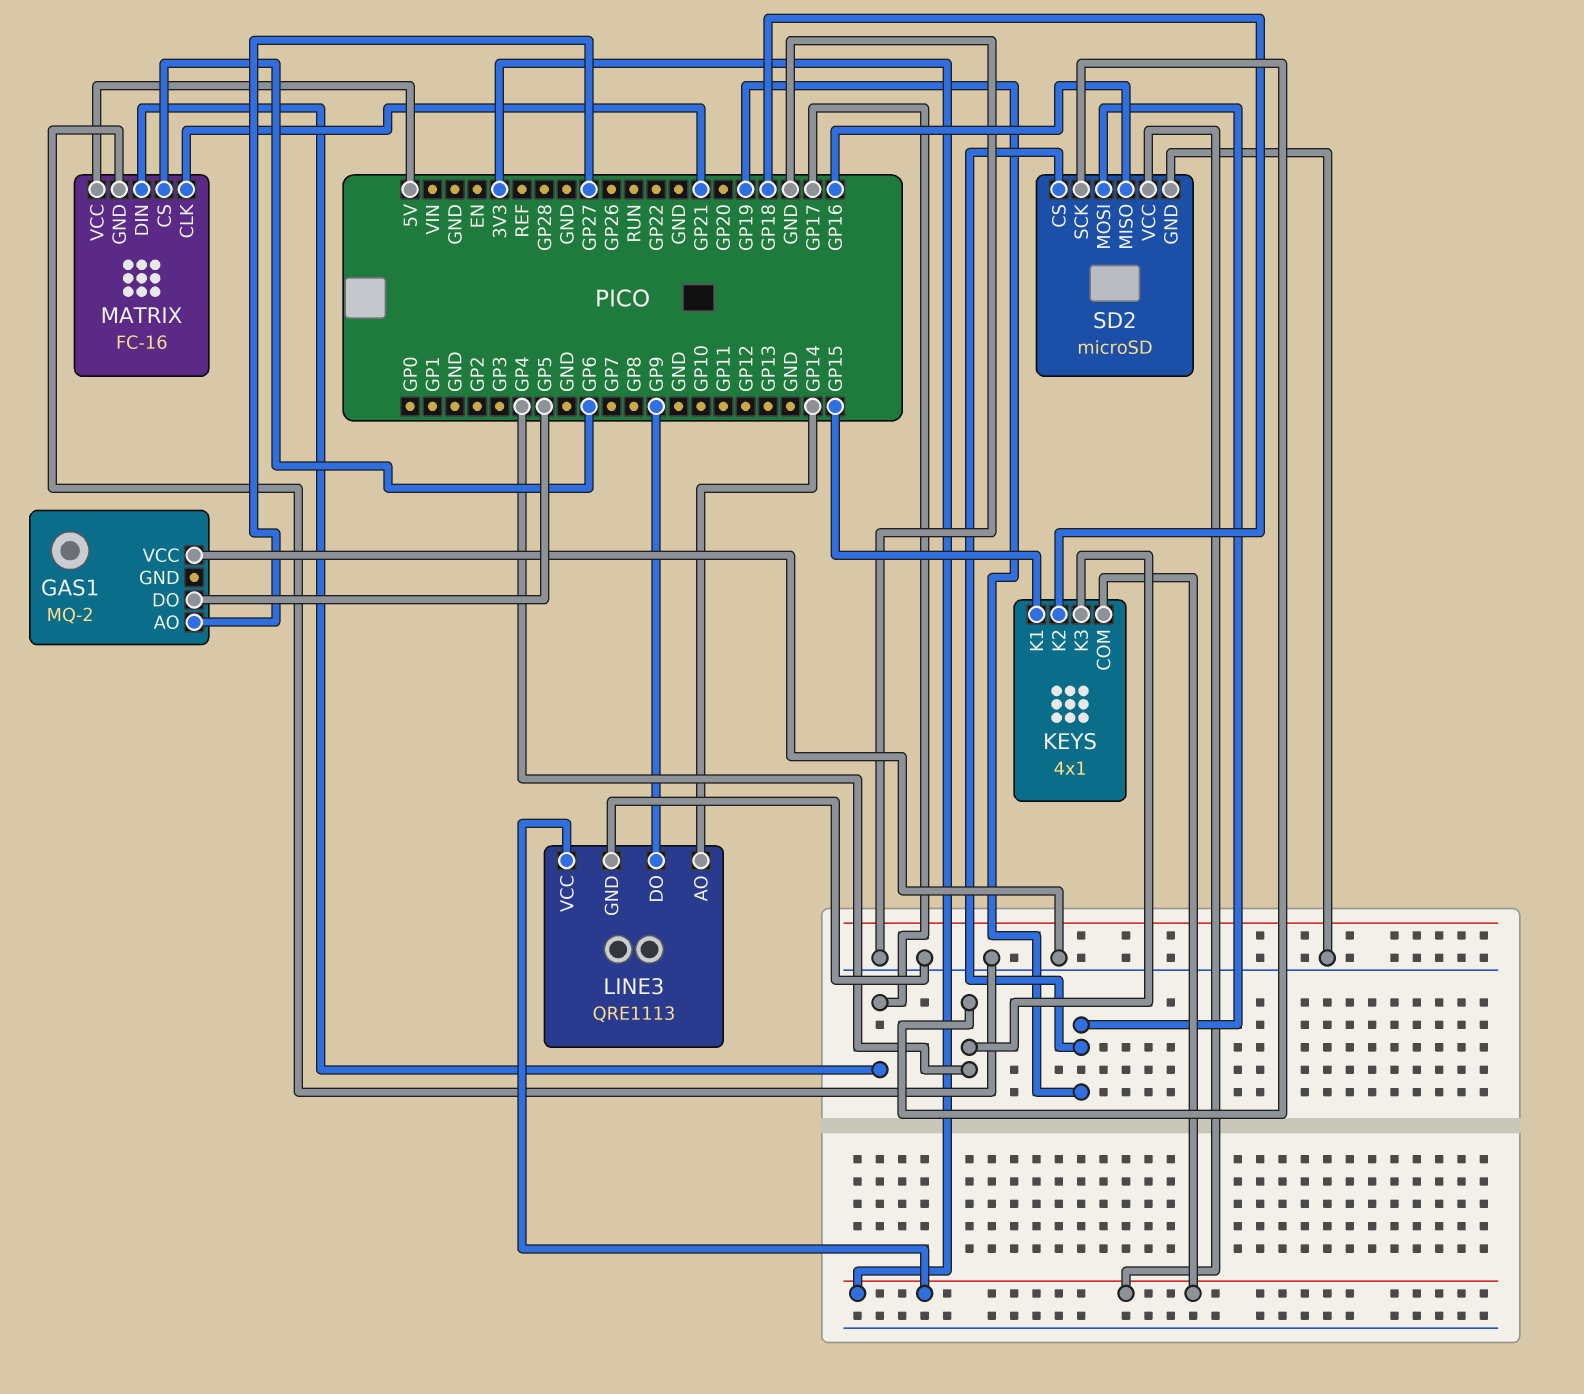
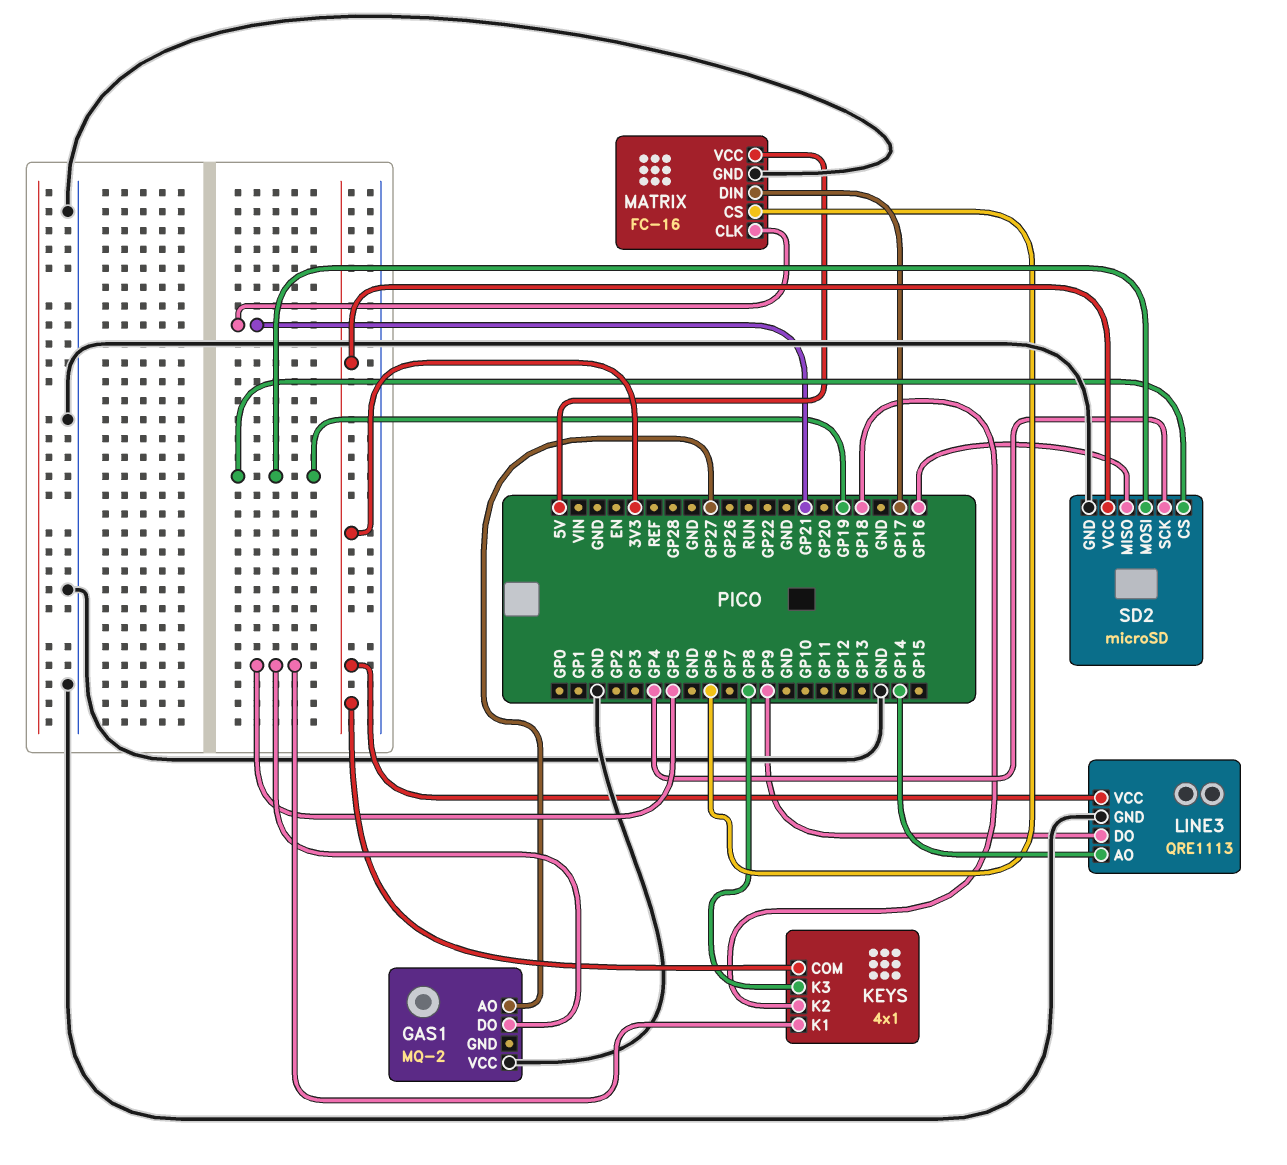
KEYS pin K1: GP15 -> GP5
KEYS pin K3: GP4 -> GP8

